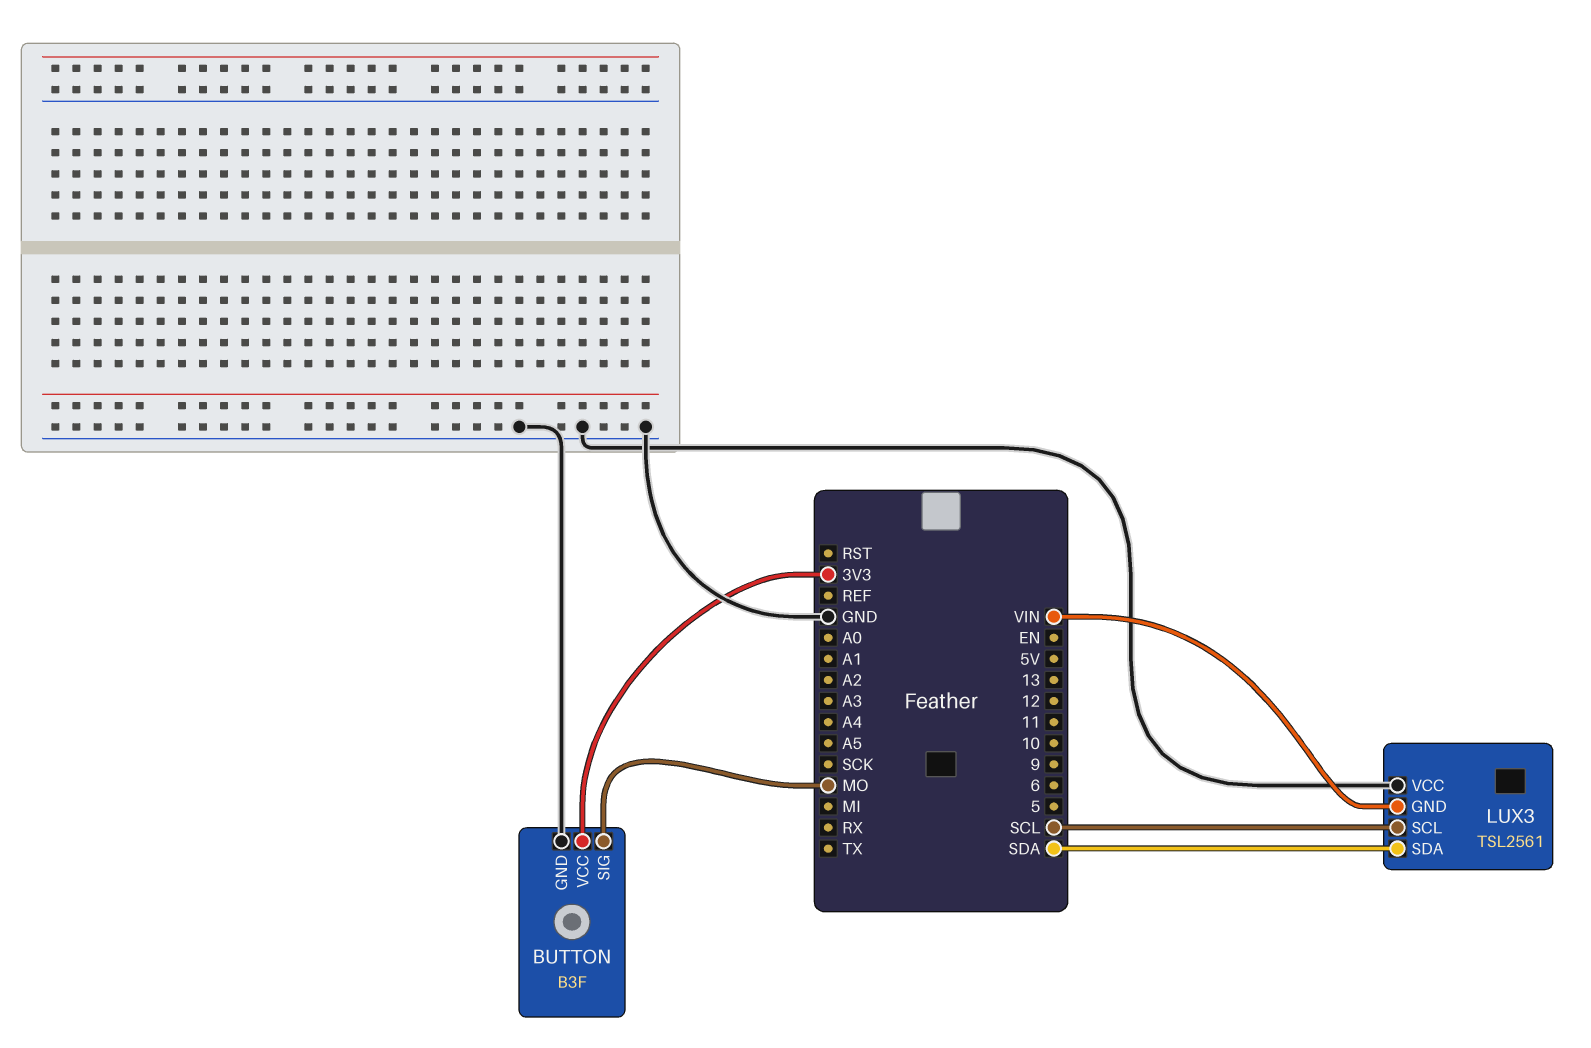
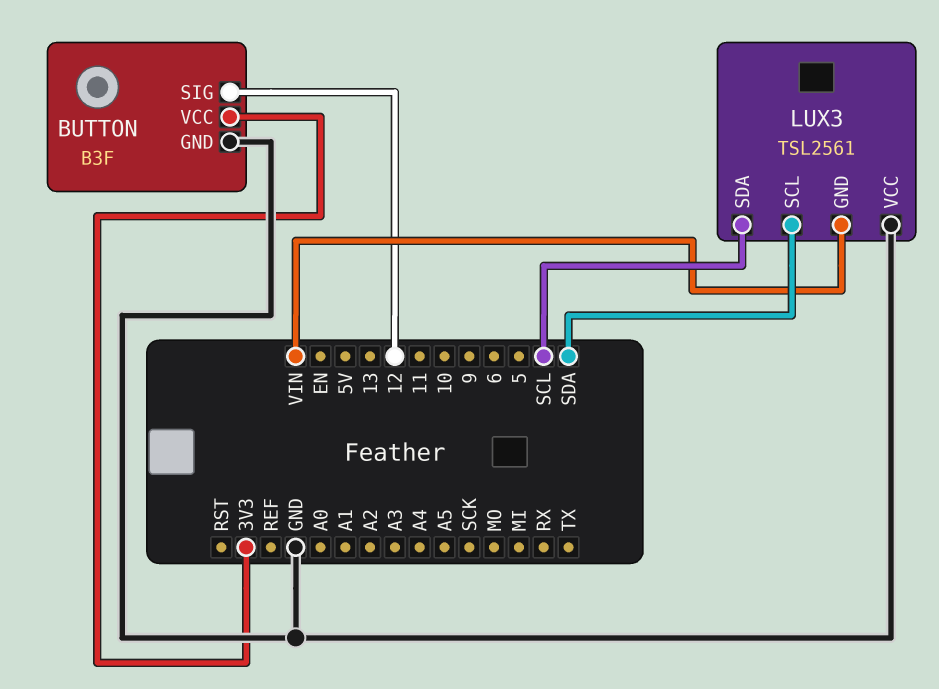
BUTTON pin SIG: MO -> 12
LUX3 pin SCL: SCL -> SDA
LUX3 pin SDA: SDA -> SCL

